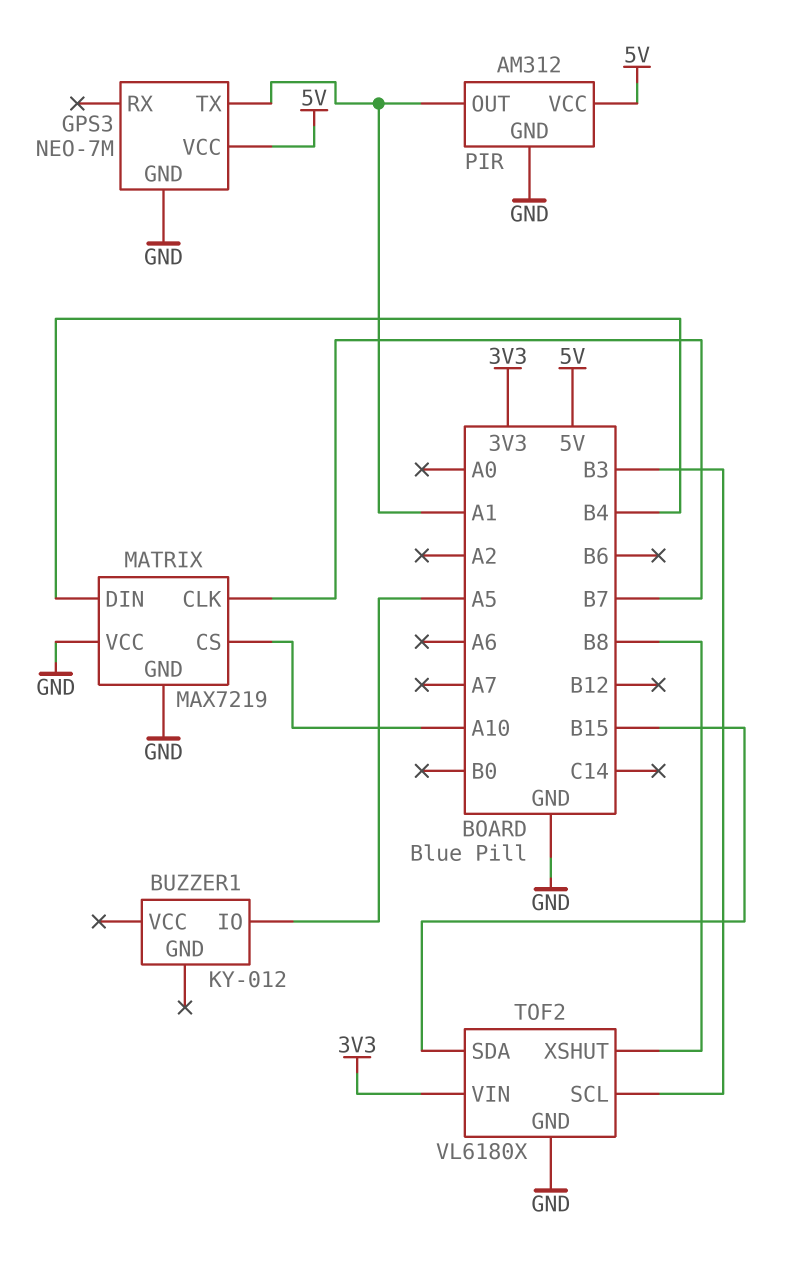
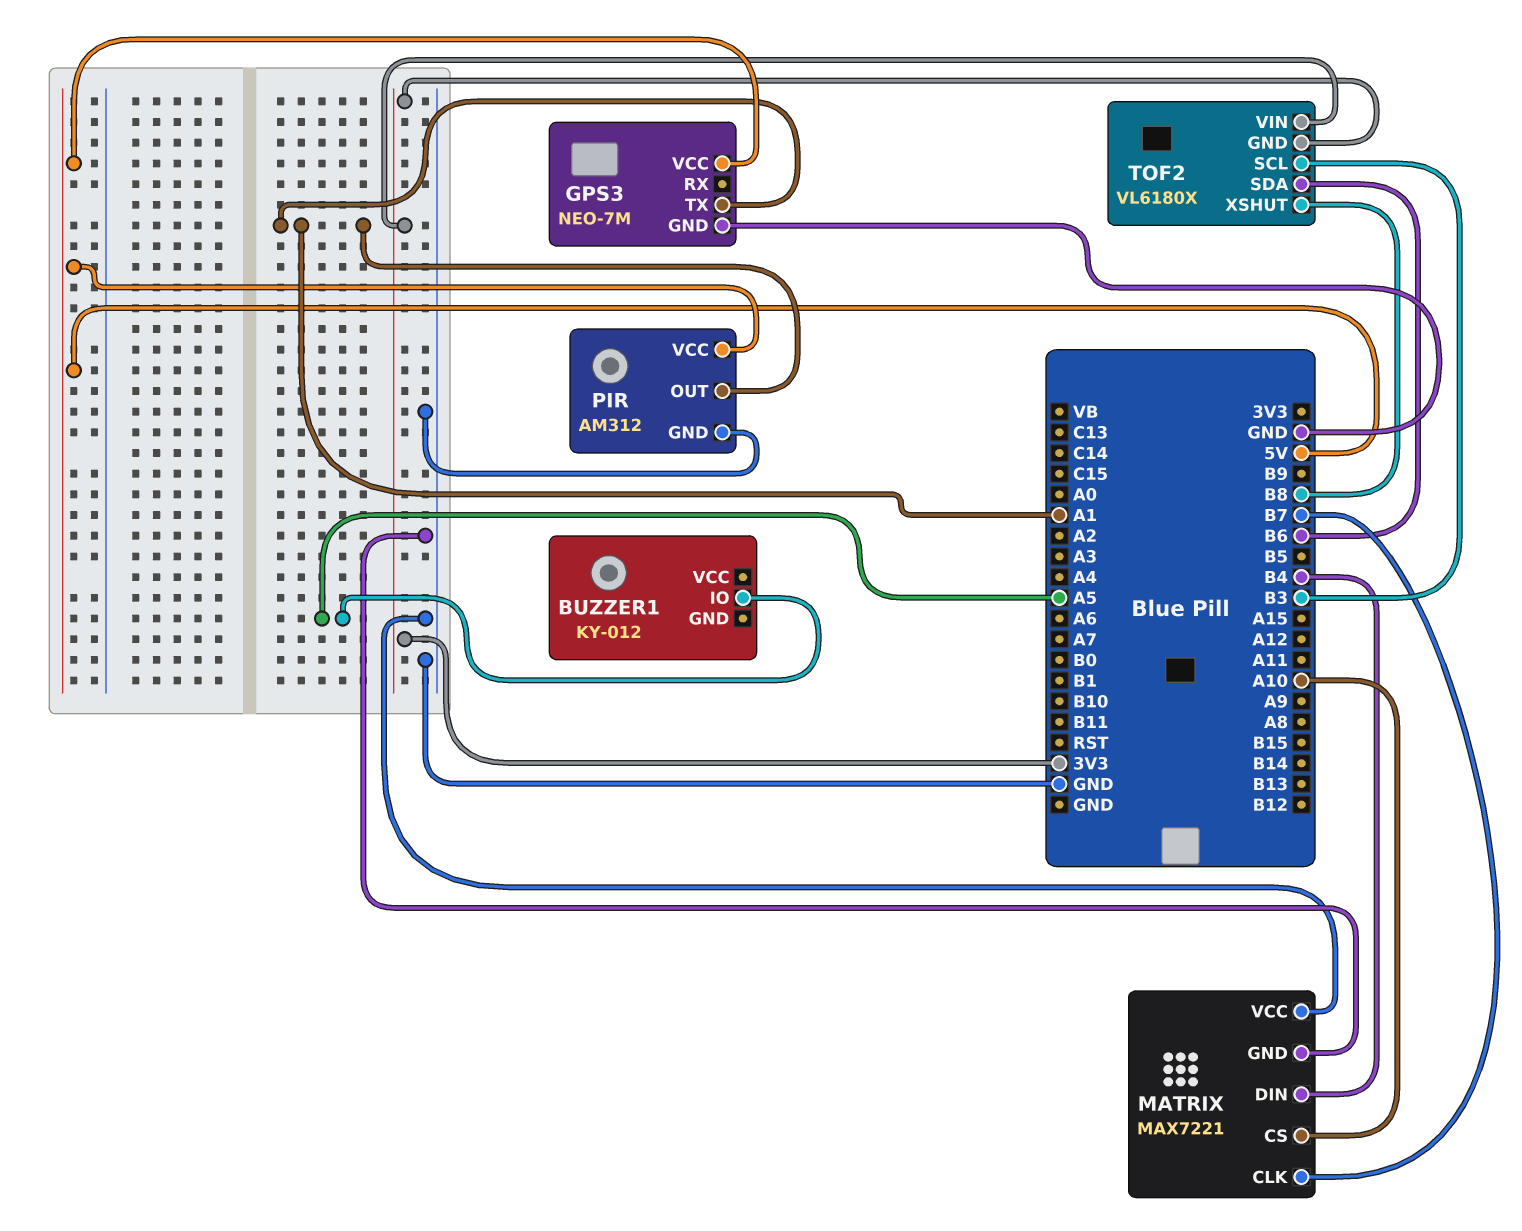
MATRIX: MAX7219 -> MAX7221
TOF2 pin GND: GND -> 3V3
TOF2 pin SDA: B15 -> B6

